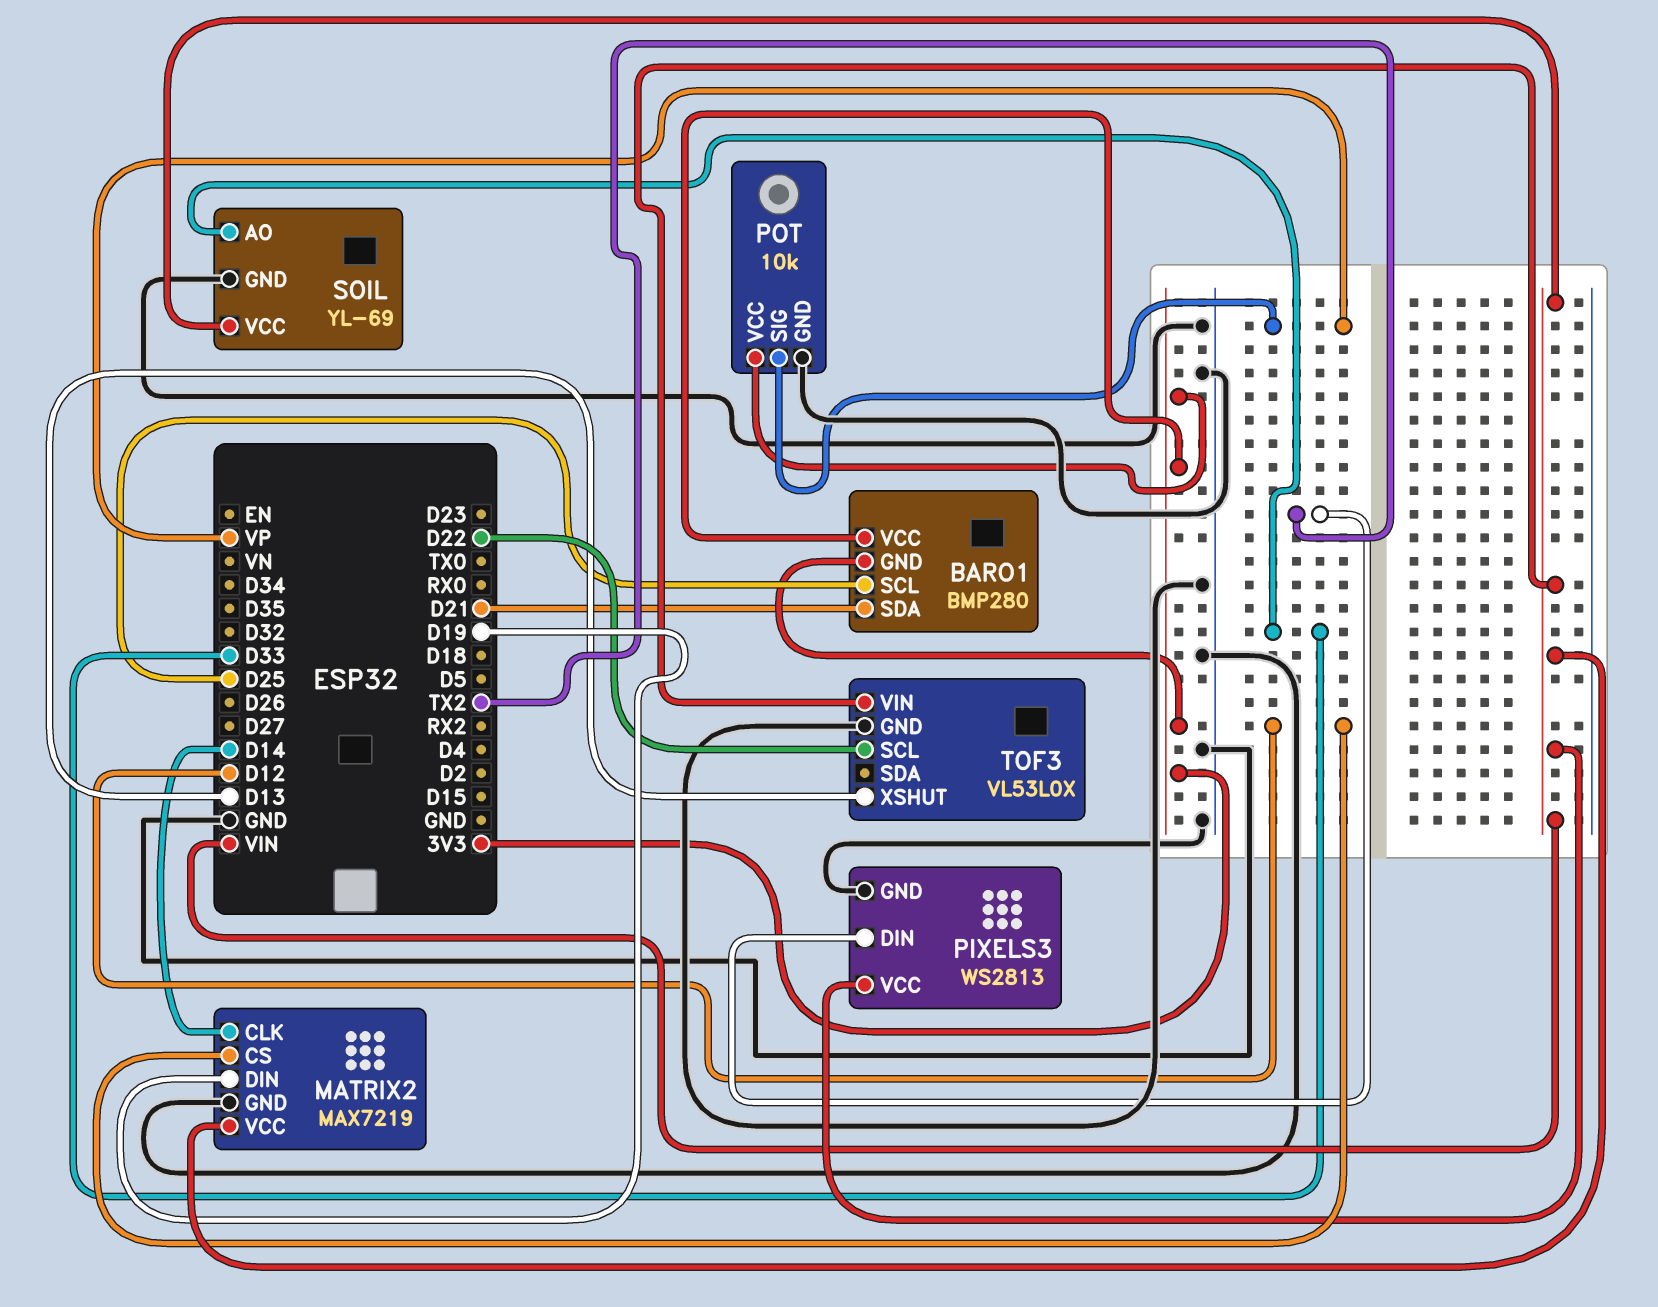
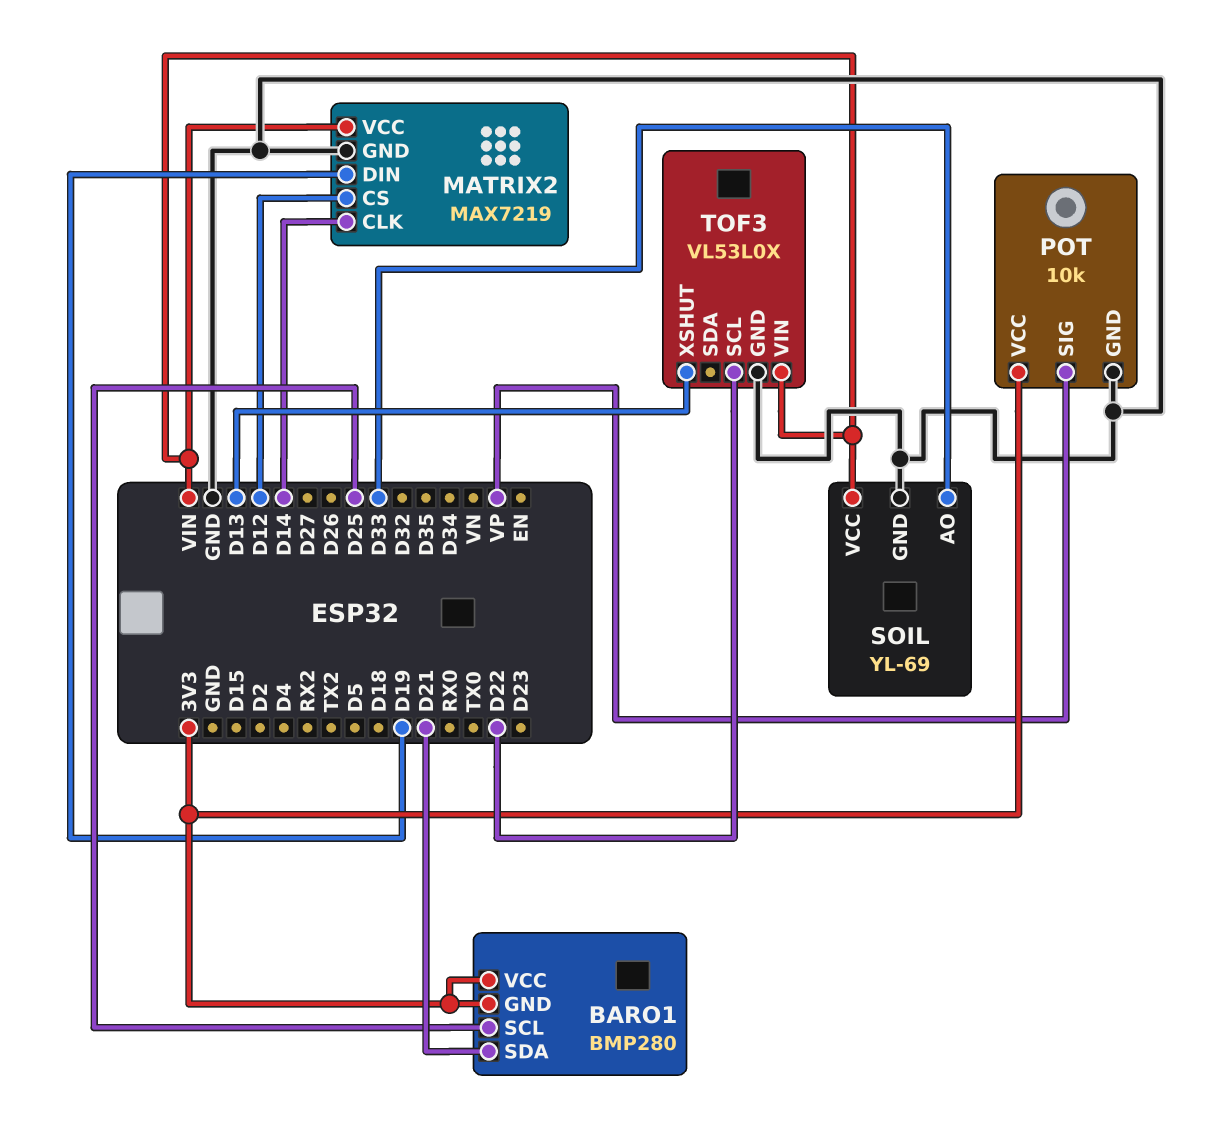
PIXELS3: WS2813 -> none
PIXELS3 pin DIN: TX2 -> none
PIXELS3 pin GND: GND -> none
PIXELS3 pin VCC: VIN -> none

